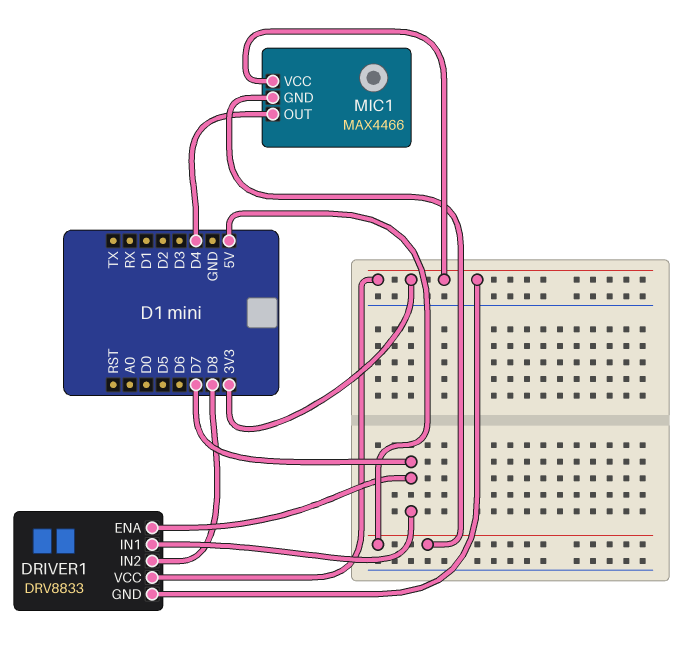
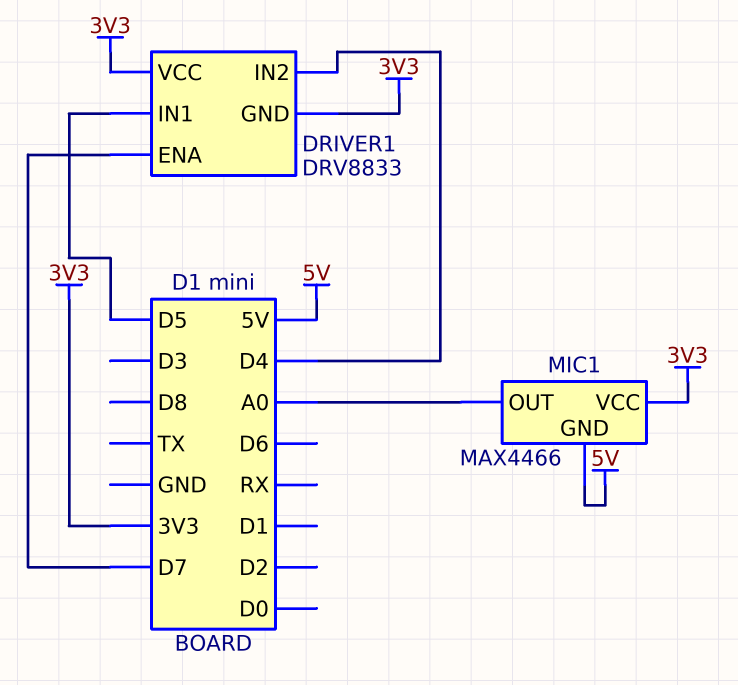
DRIVER1 pin IN1: D7 -> D5
DRIVER1 pin IN2: D8 -> D4
MIC1 pin OUT: D4 -> A0

